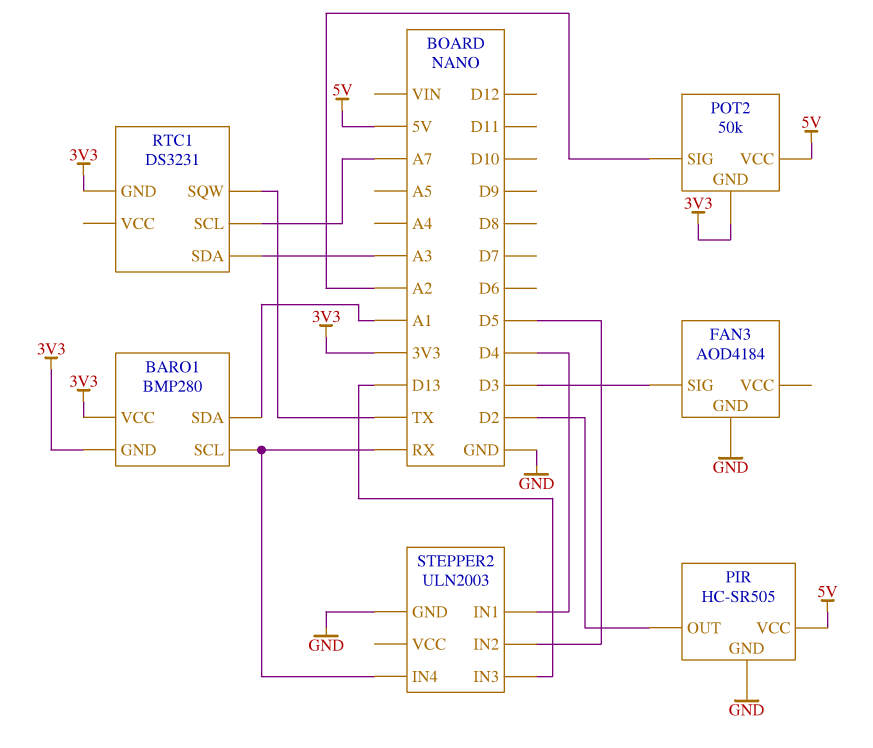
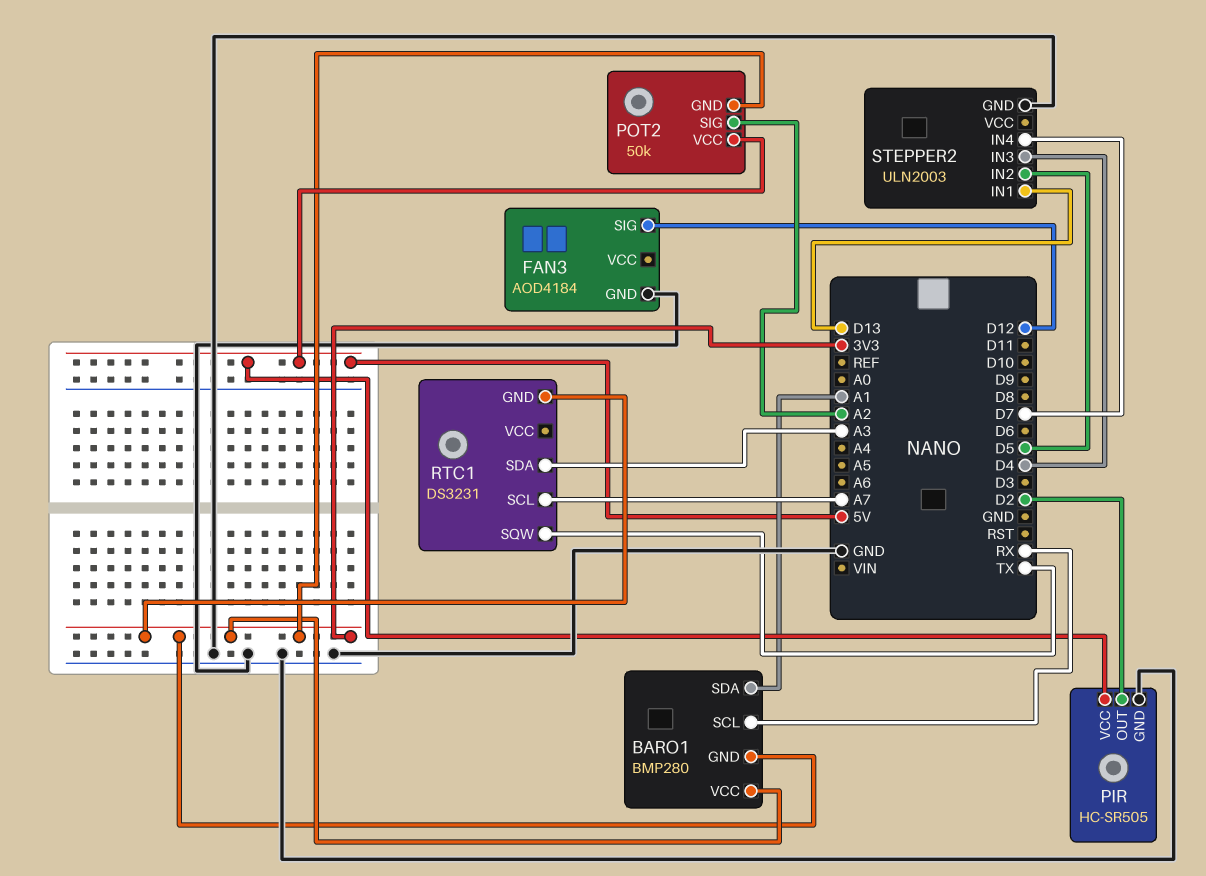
FAN3 pin SIG: D3 -> D12
STEPPER2 pin IN1: D4 -> D13
STEPPER2 pin IN3: D13 -> D4
STEPPER2 pin IN4: RX -> D7

